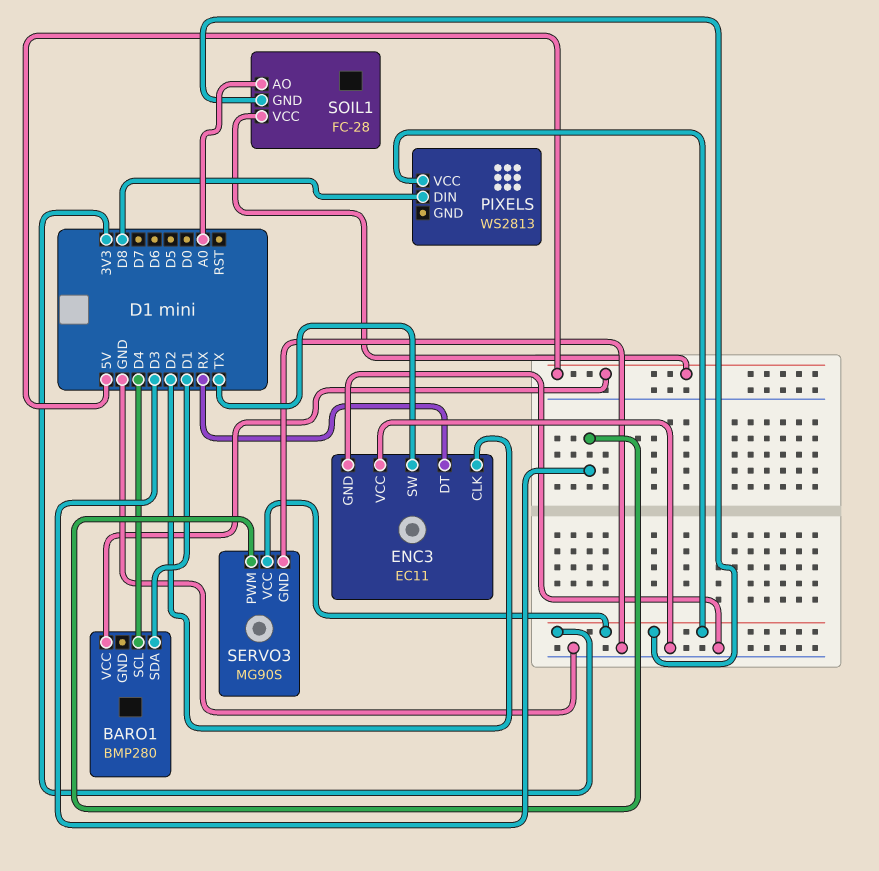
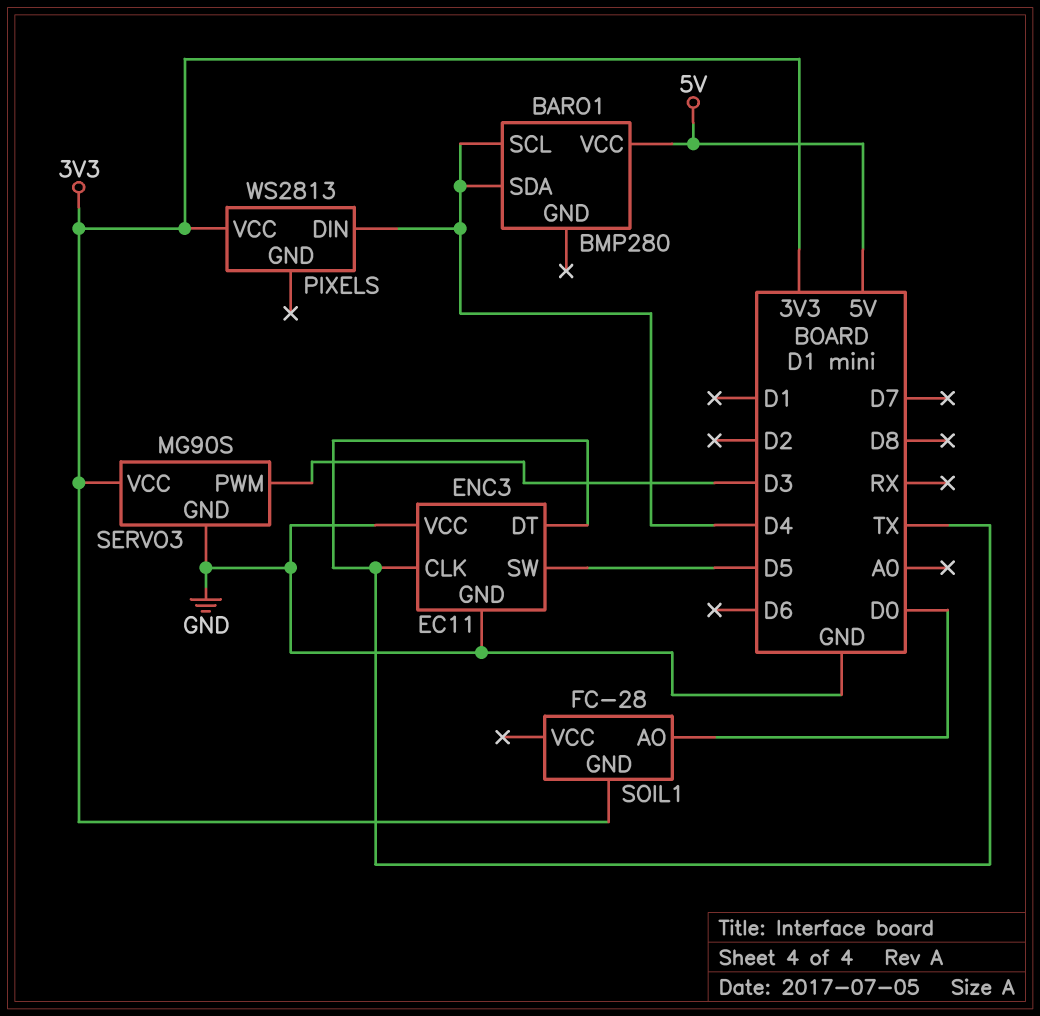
BARO1 pin SDA: D1 -> D4
ENC3 pin CLK: D2 -> TX
ENC3 pin DT: RX -> TX
ENC3 pin SW: TX -> D5
PIXELS pin DIN: D8 -> D4
SOIL1 pin AO: A0 -> D0
SOIL1 pin VCC: 5V -> none

